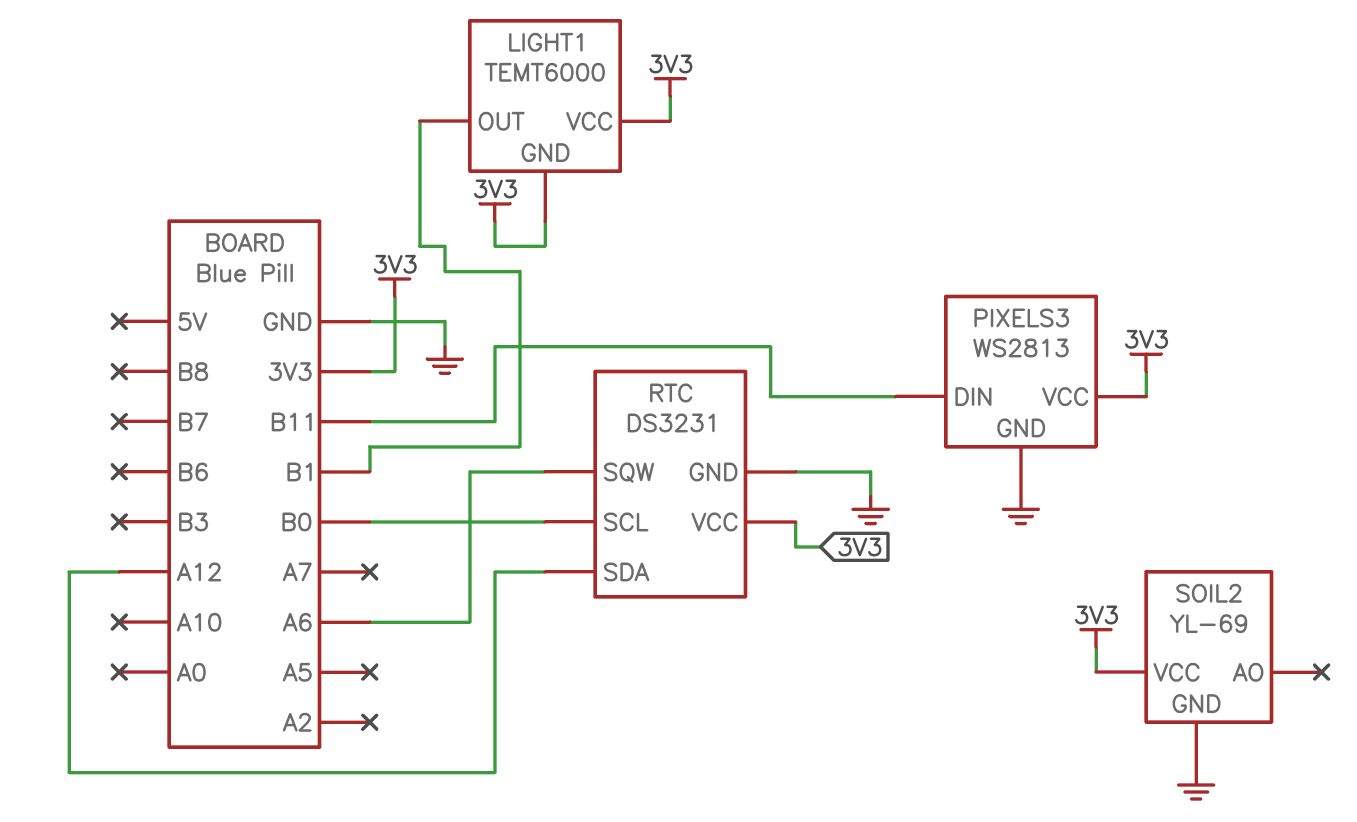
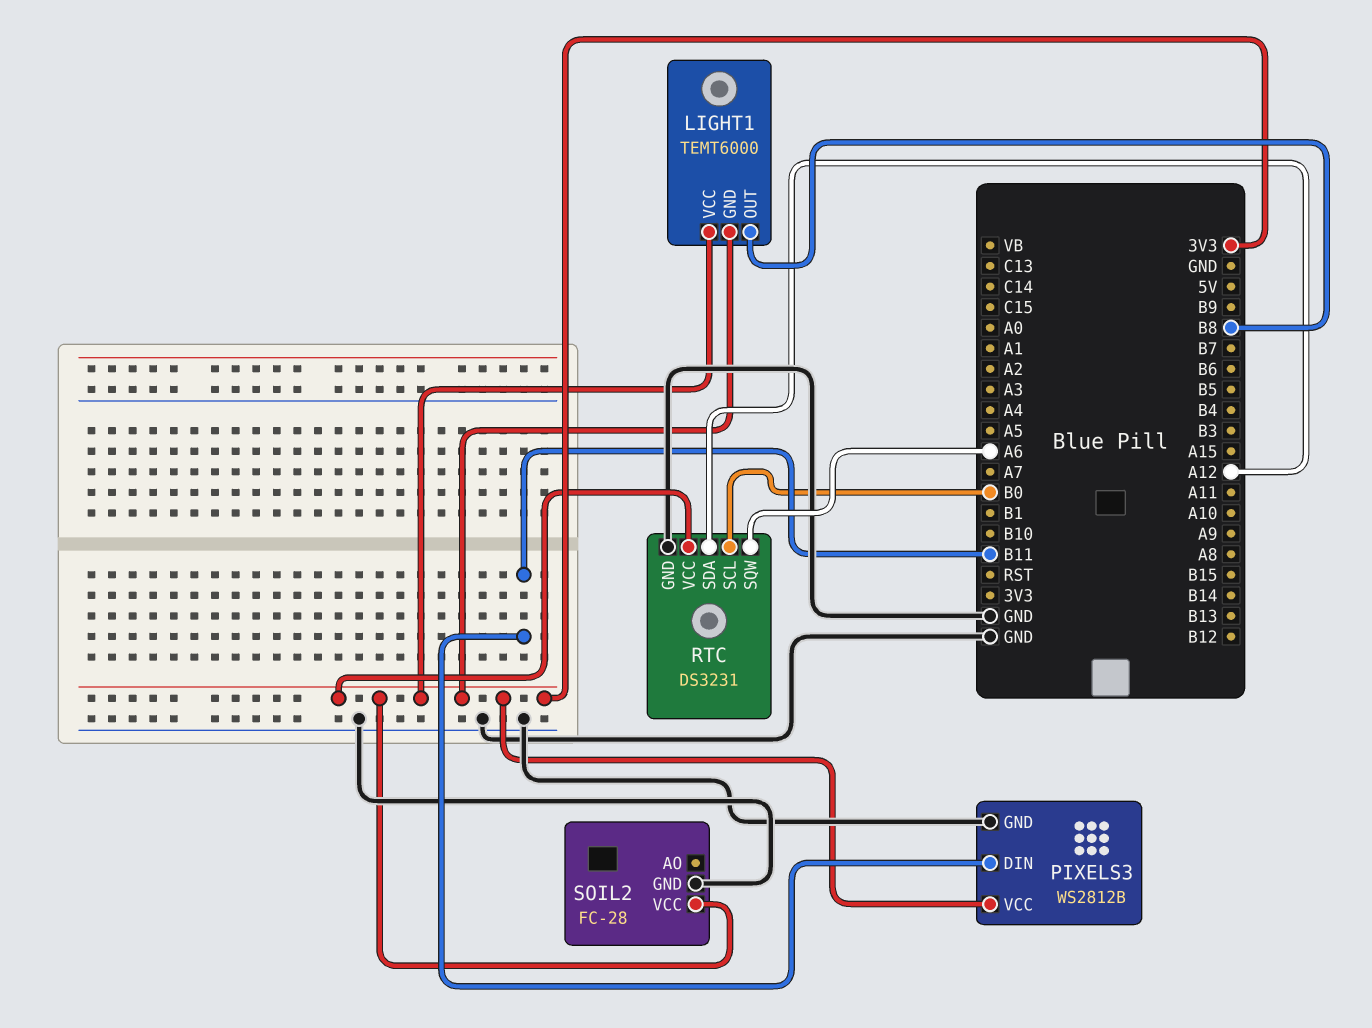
LIGHT1 pin OUT: B1 -> B8
PIXELS3: WS2813 -> WS2812B
SOIL2: YL-69 -> FC-28

